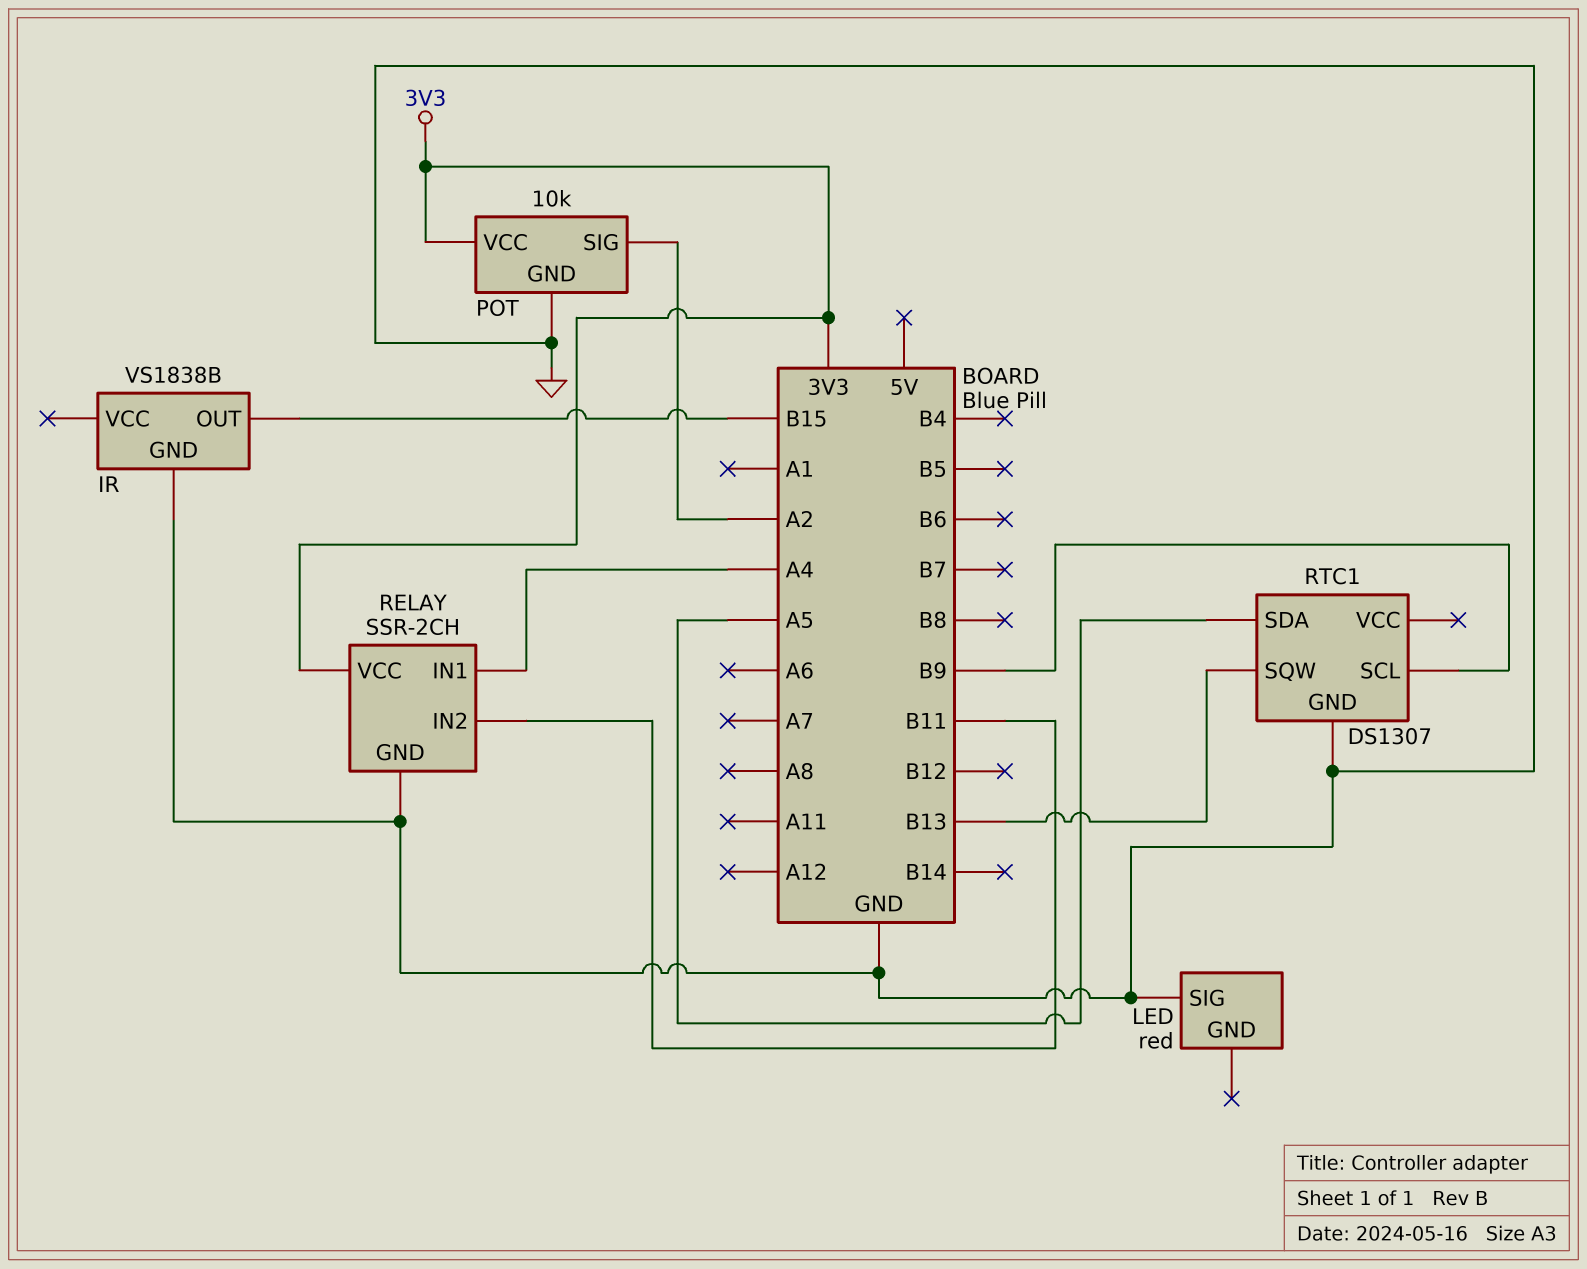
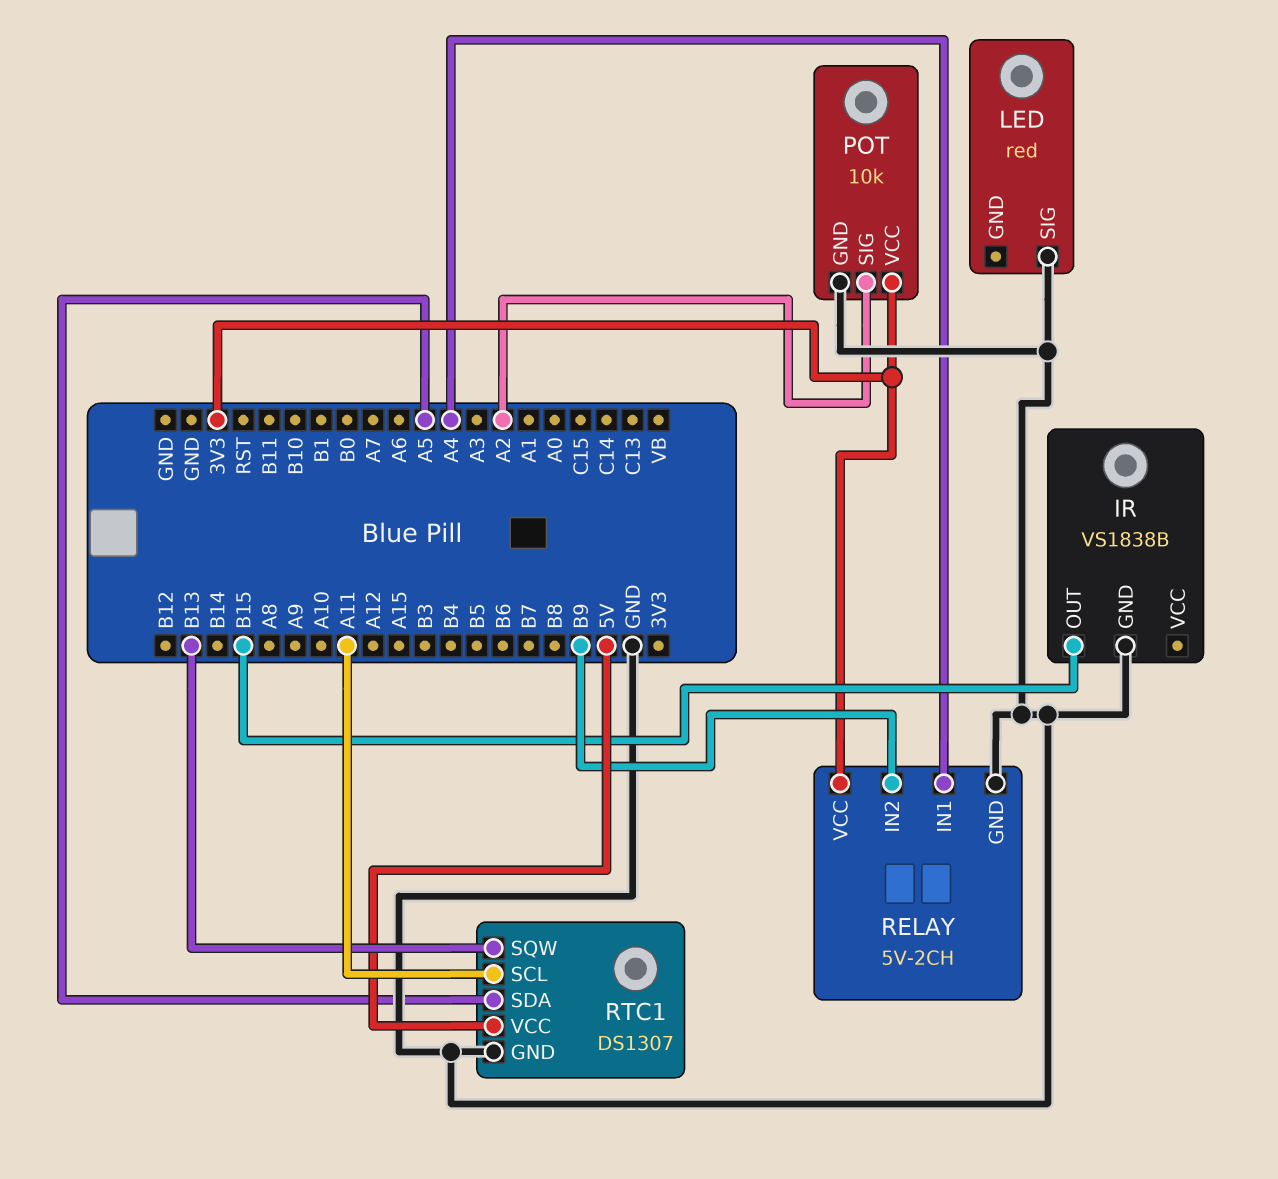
RELAY: SSR-2CH -> 5V-2CH
RELAY pin IN2: B11 -> B9
RTC1 pin SCL: B9 -> A11
RTC1 pin VCC: none -> 5V

